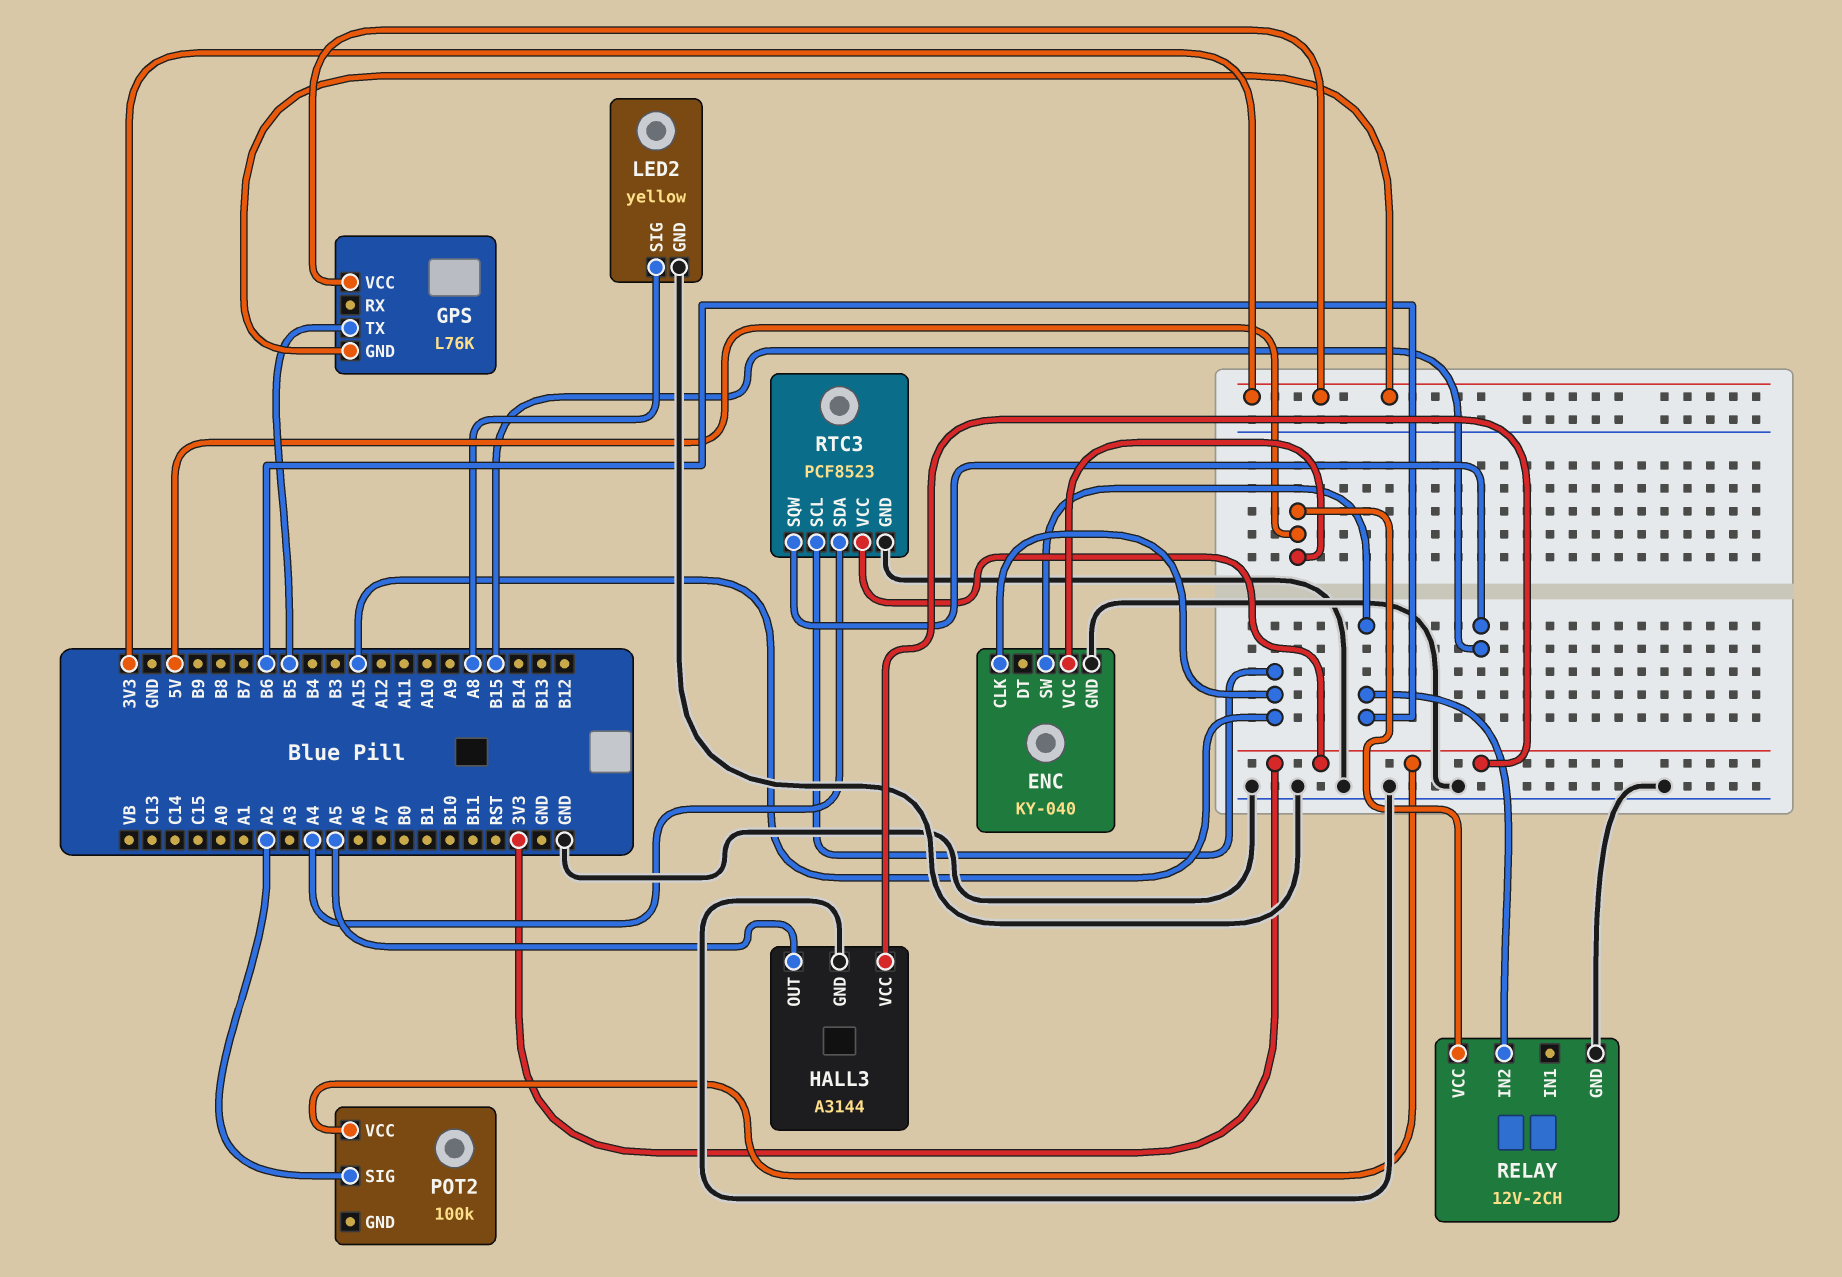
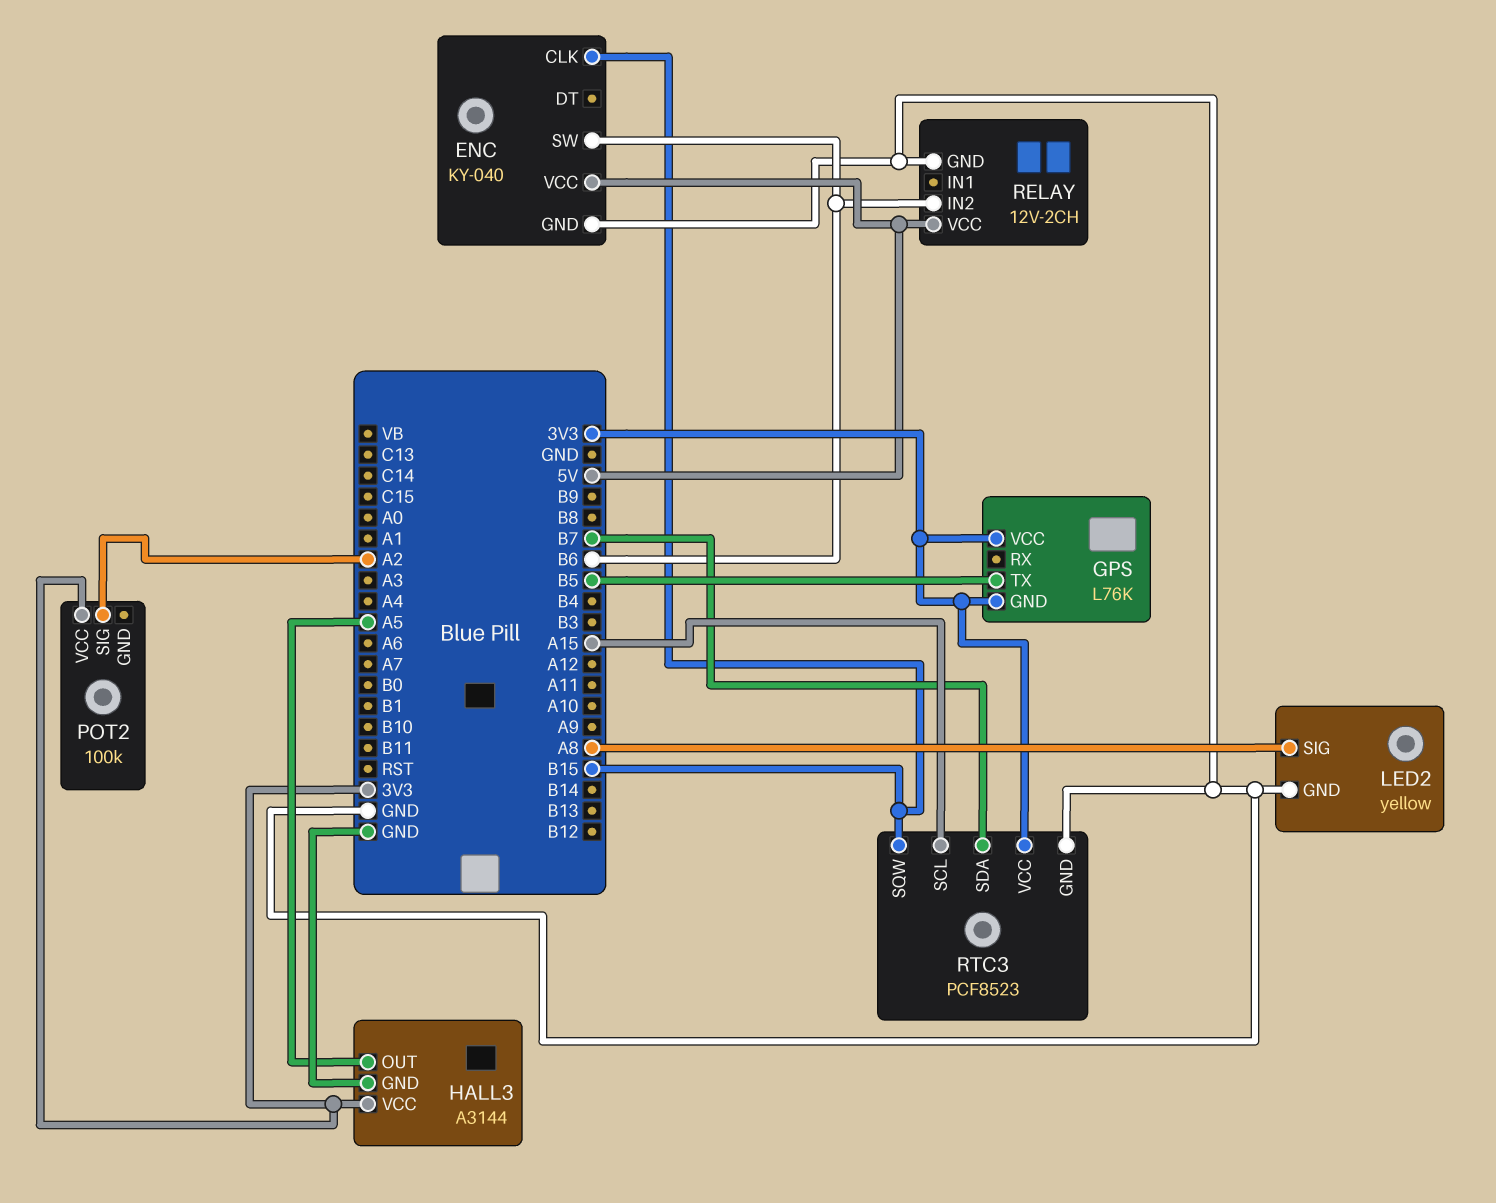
ENC pin CLK: A15 -> B15
RTC3 pin SDA: A4 -> B7

